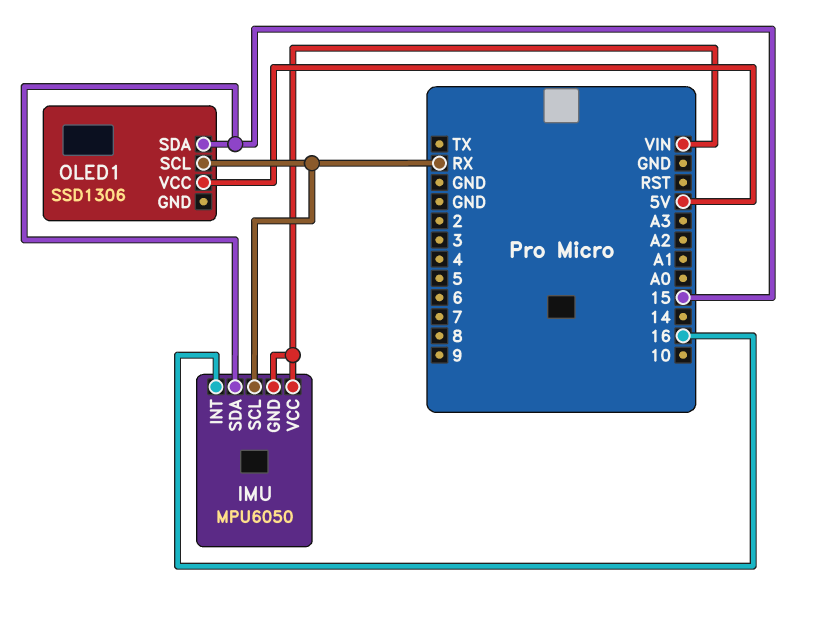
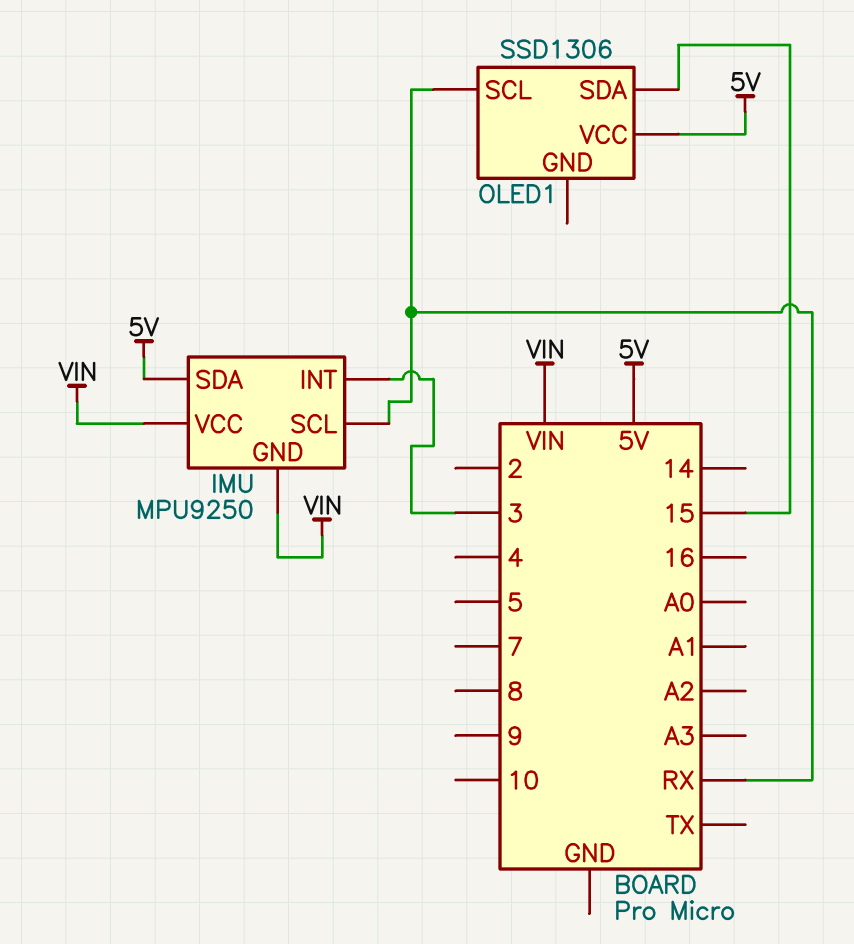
IMU: MPU6050 -> MPU9250
IMU pin INT: 16 -> 3
IMU pin SDA: 15 -> 5V

